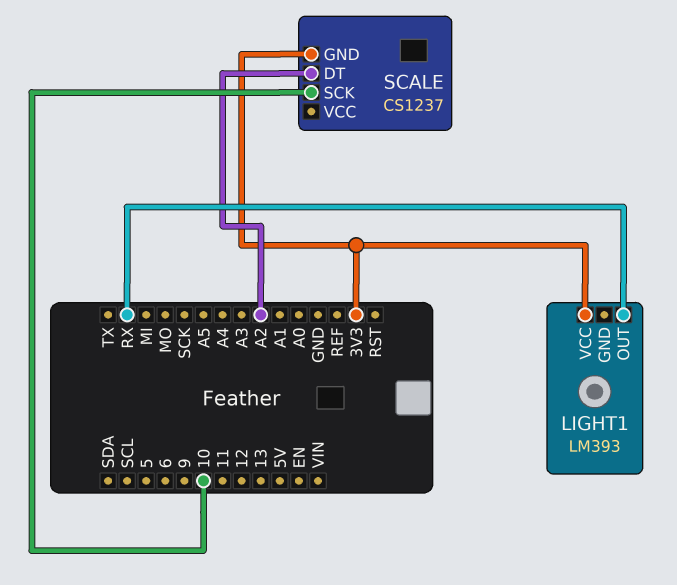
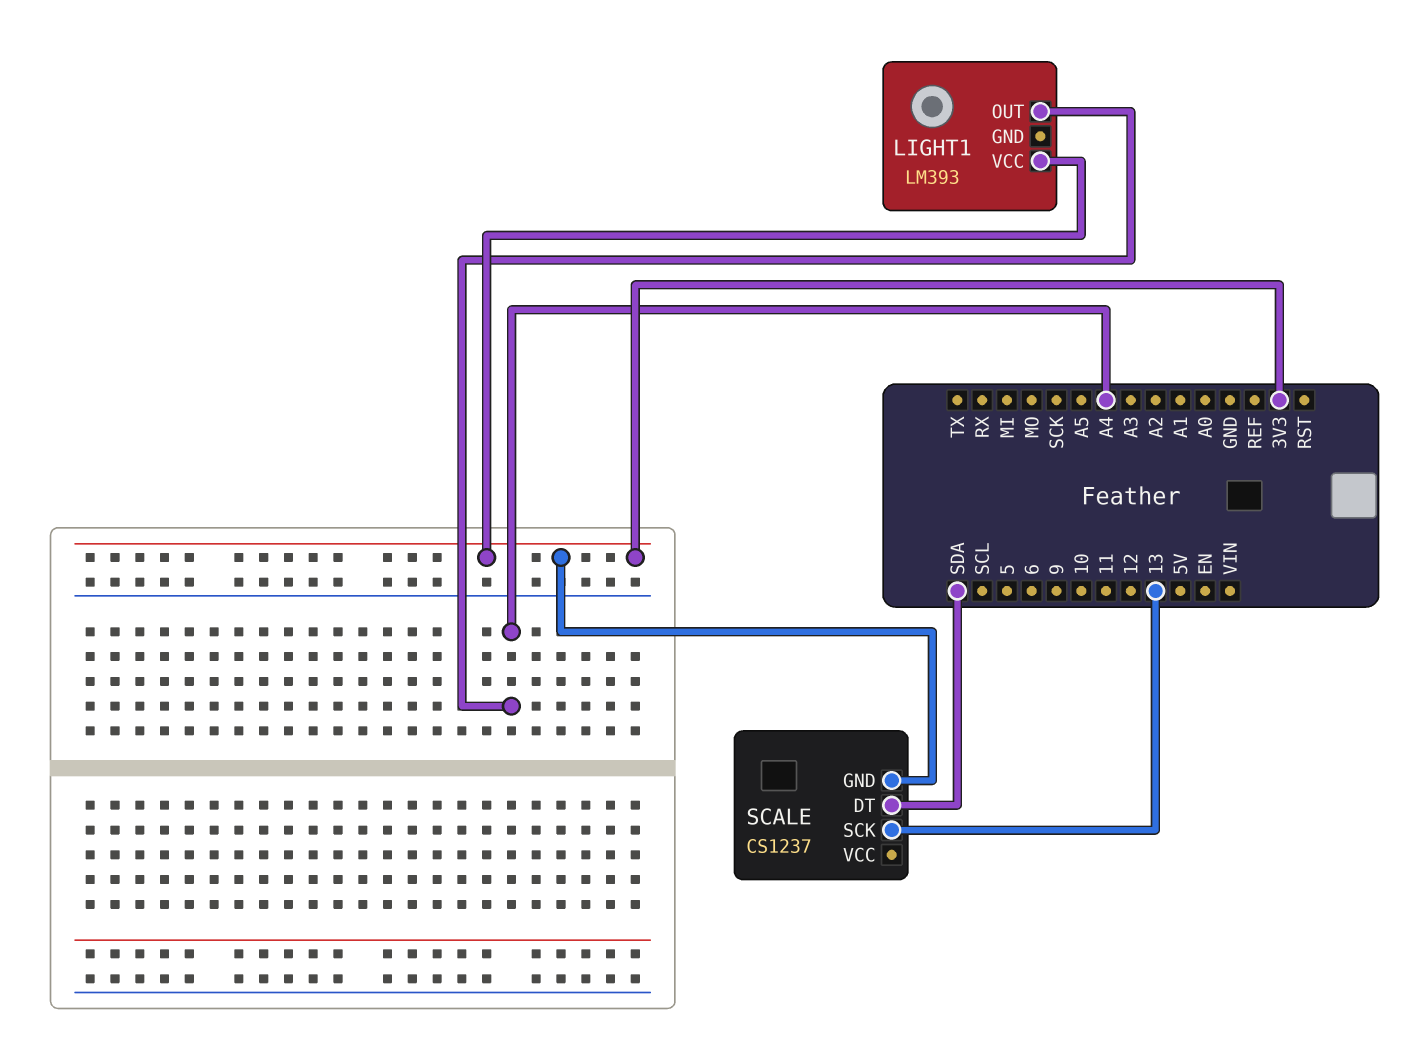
LIGHT1 pin OUT: RX -> A4
SCALE pin DT: A2 -> SDA
SCALE pin SCK: 10 -> 13

